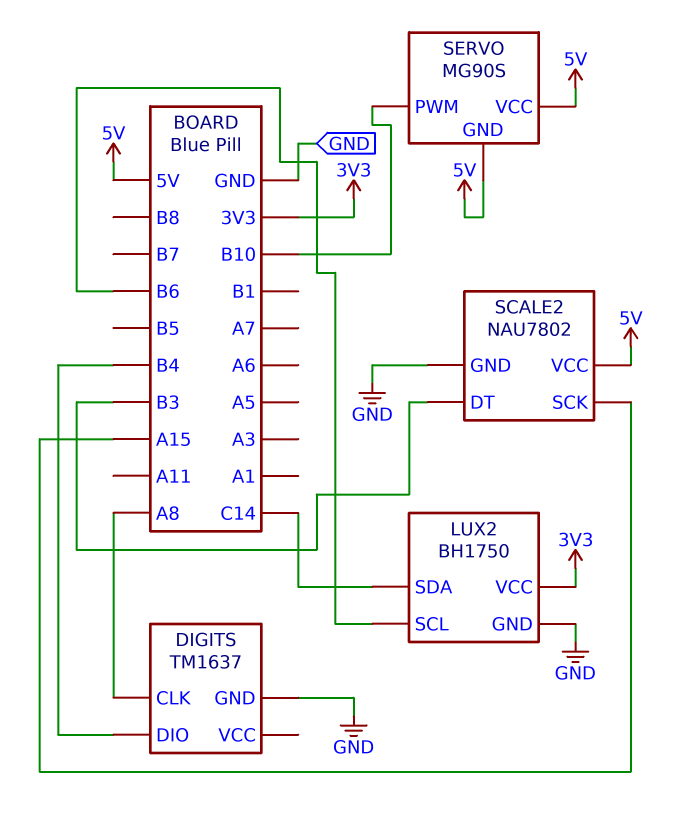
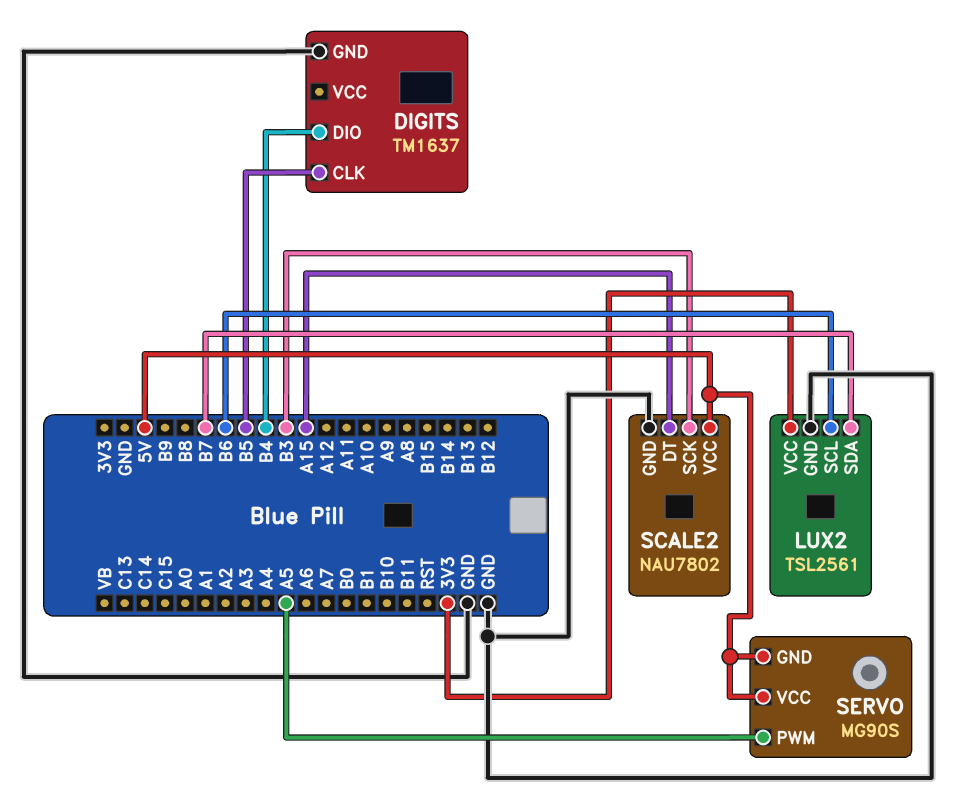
DIGITS pin CLK: A8 -> B5
LUX2: BH1750 -> TSL2561
LUX2 pin SDA: C14 -> B7
SCALE2 pin DT: B3 -> A15
SCALE2 pin SCK: A15 -> B3
SERVO pin PWM: B10 -> A5

